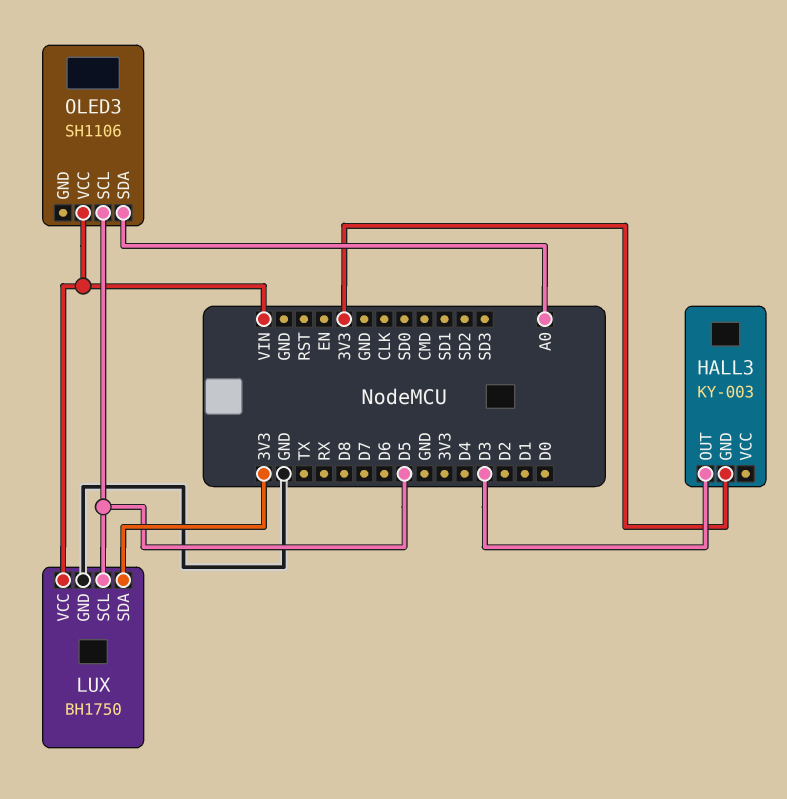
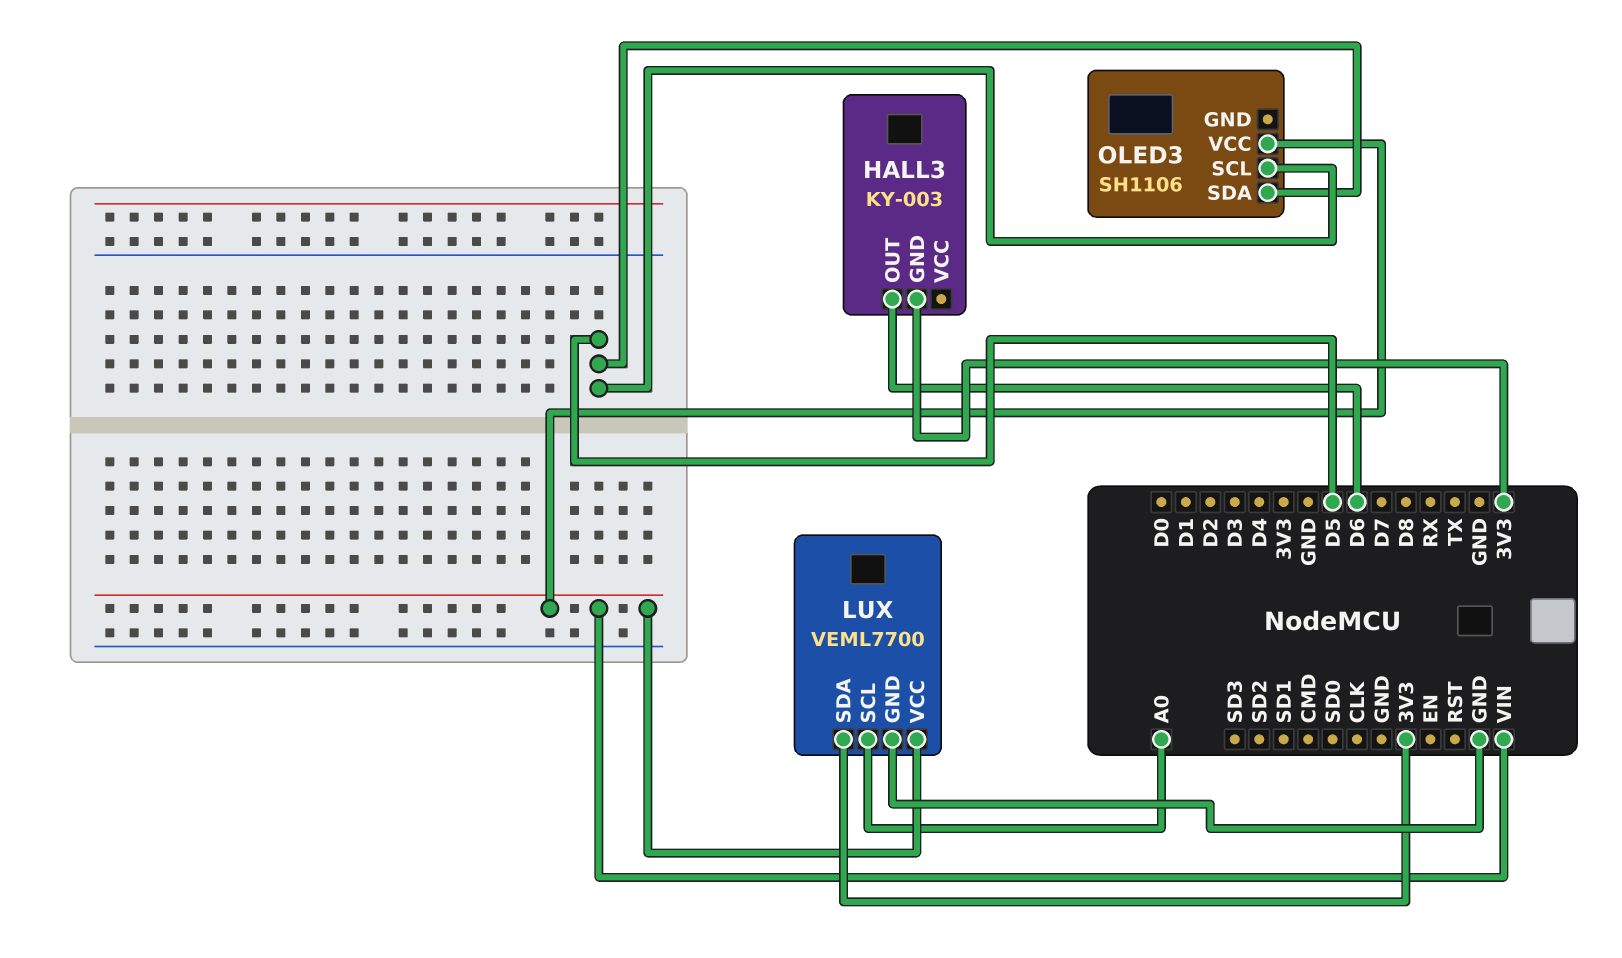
HALL3 pin OUT: D3 -> D6
LUX: BH1750 -> VEML7700
LUX pin SCL: D5 -> A0
OLED3 pin SDA: A0 -> D5

